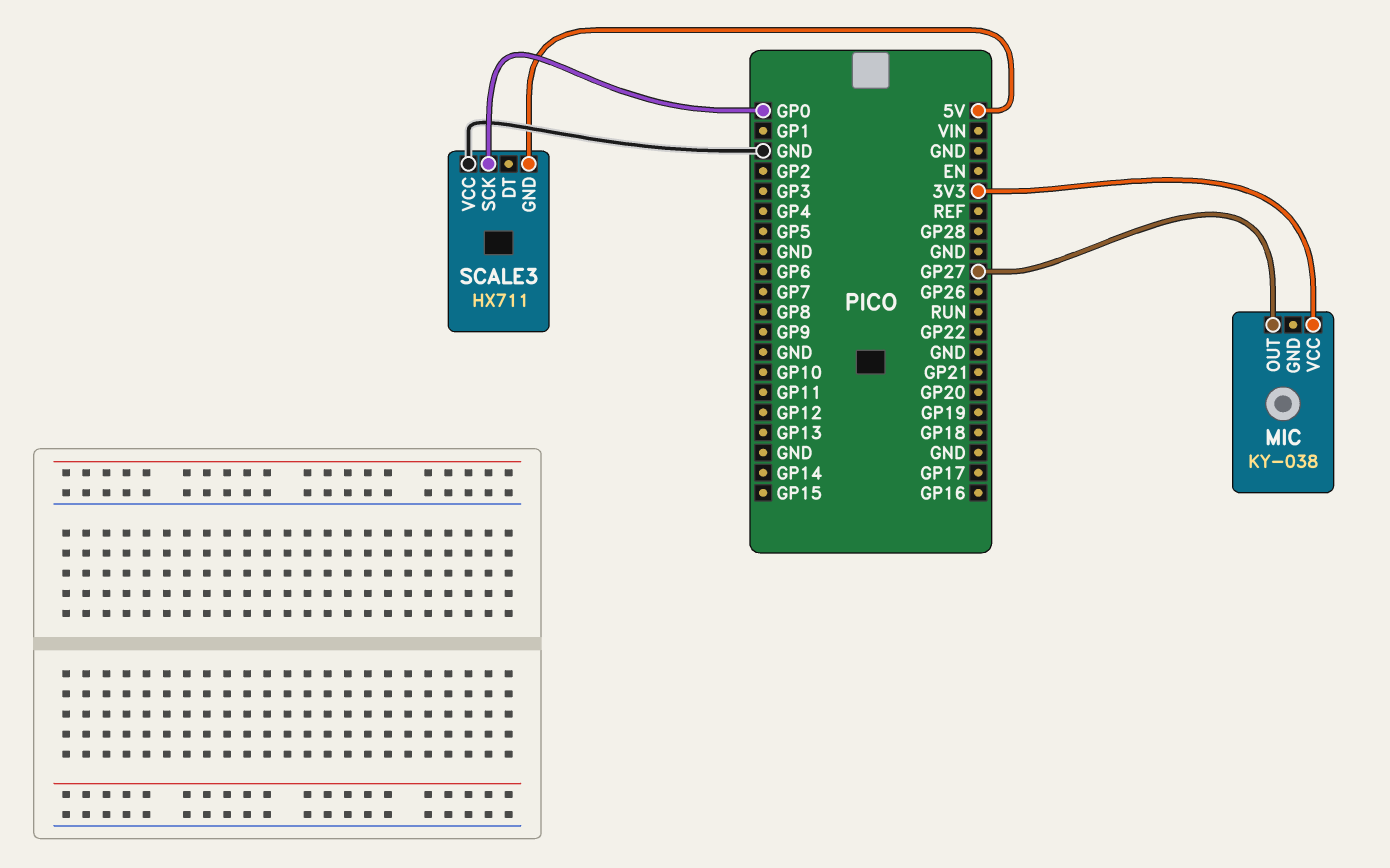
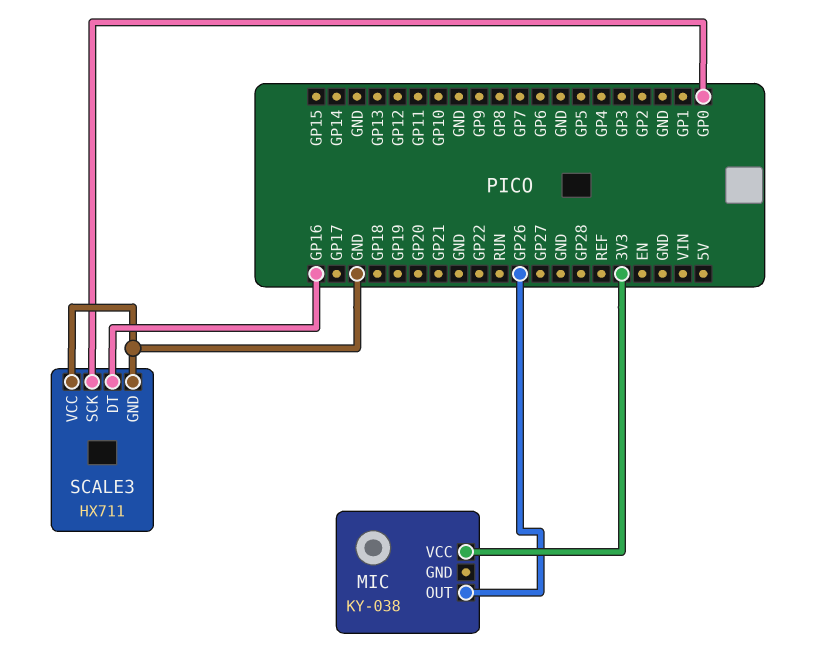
MIC pin OUT: GP27 -> GP26
SCALE3 pin DT: none -> GP16
SCALE3 pin GND: 5V -> GND

